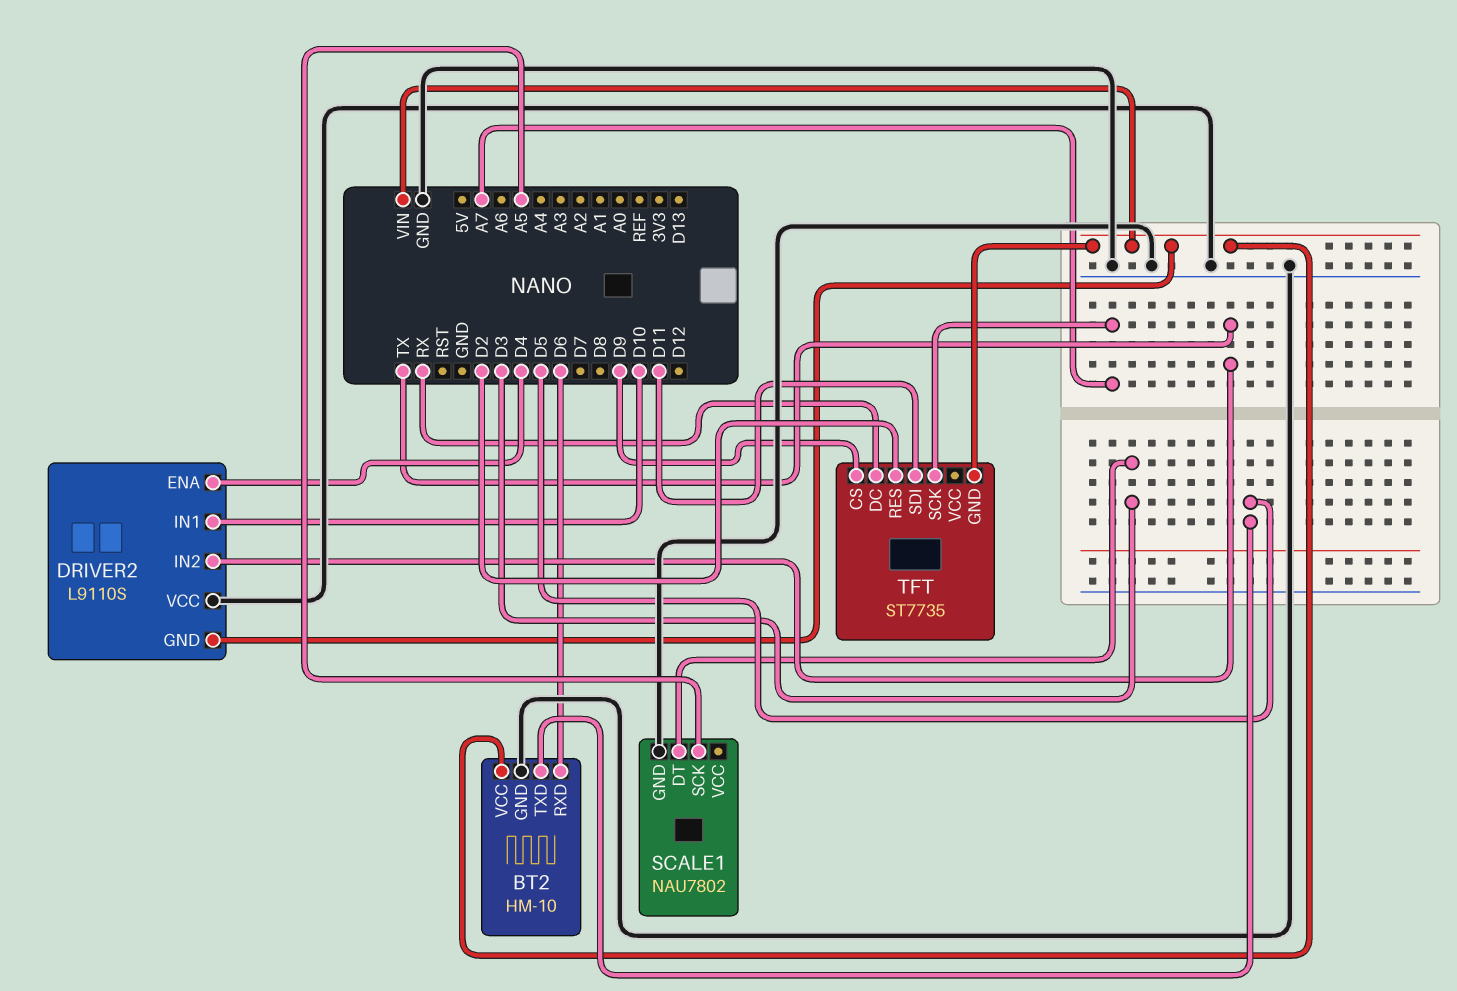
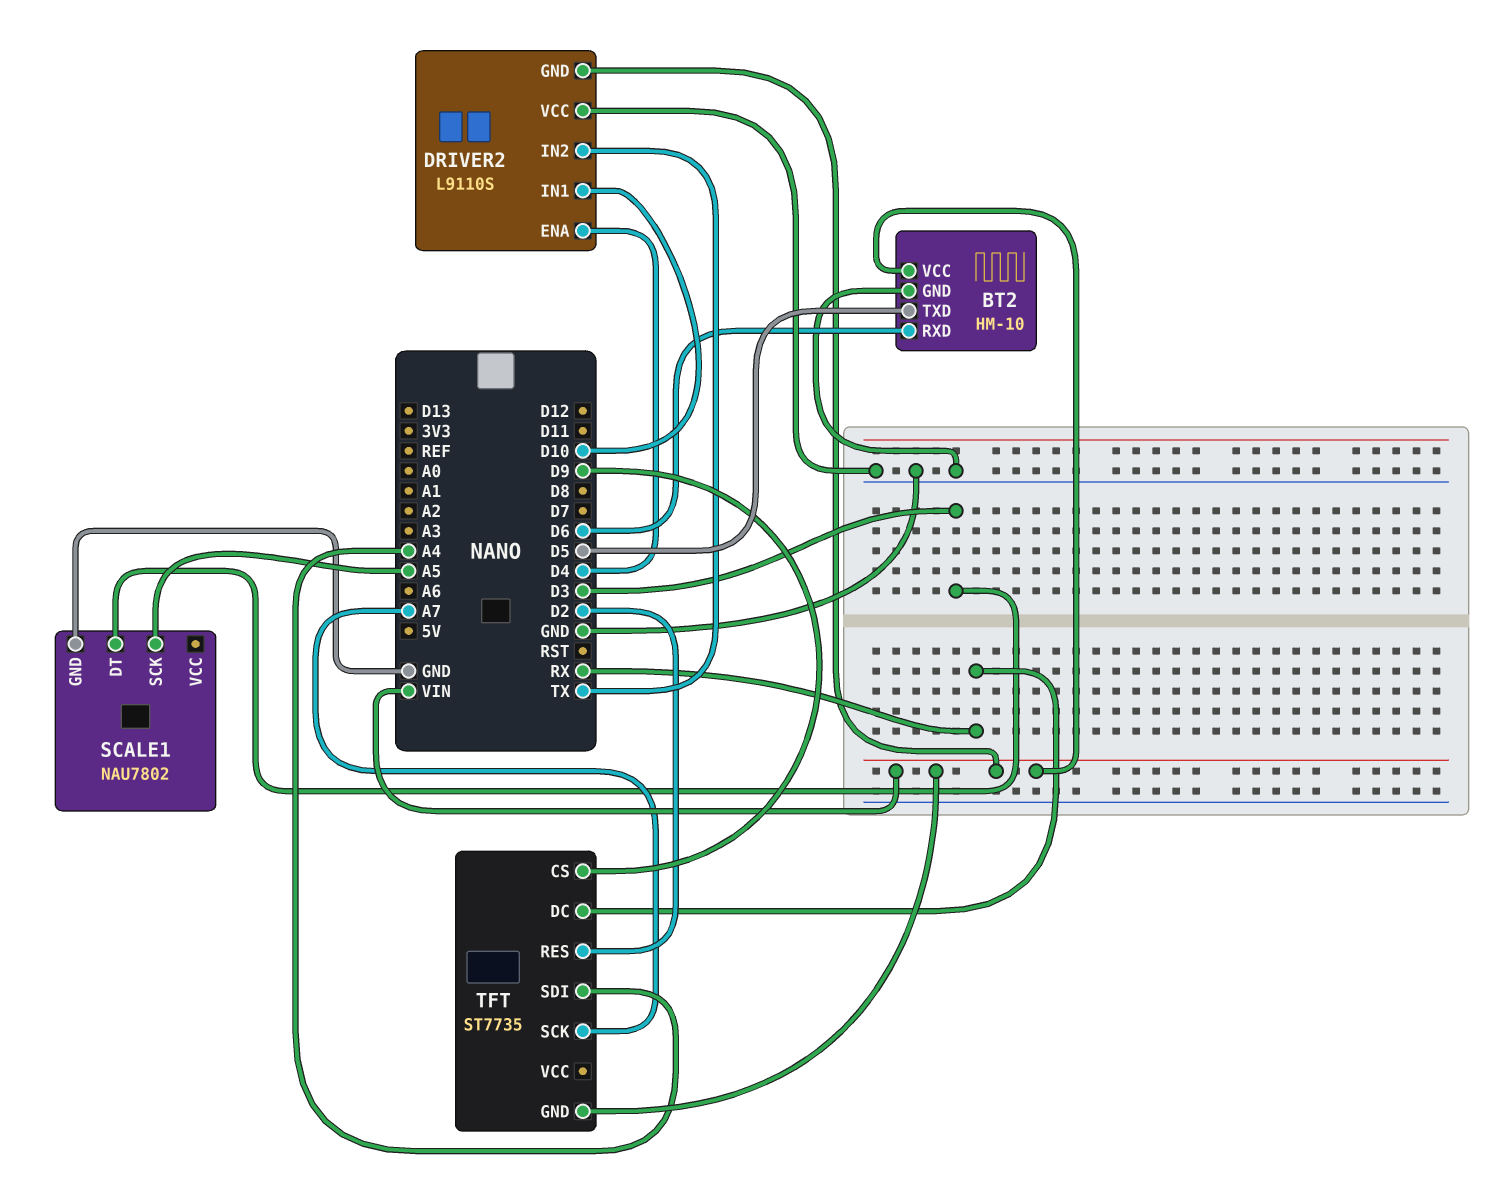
TFT pin SDI: D11 -> A4

